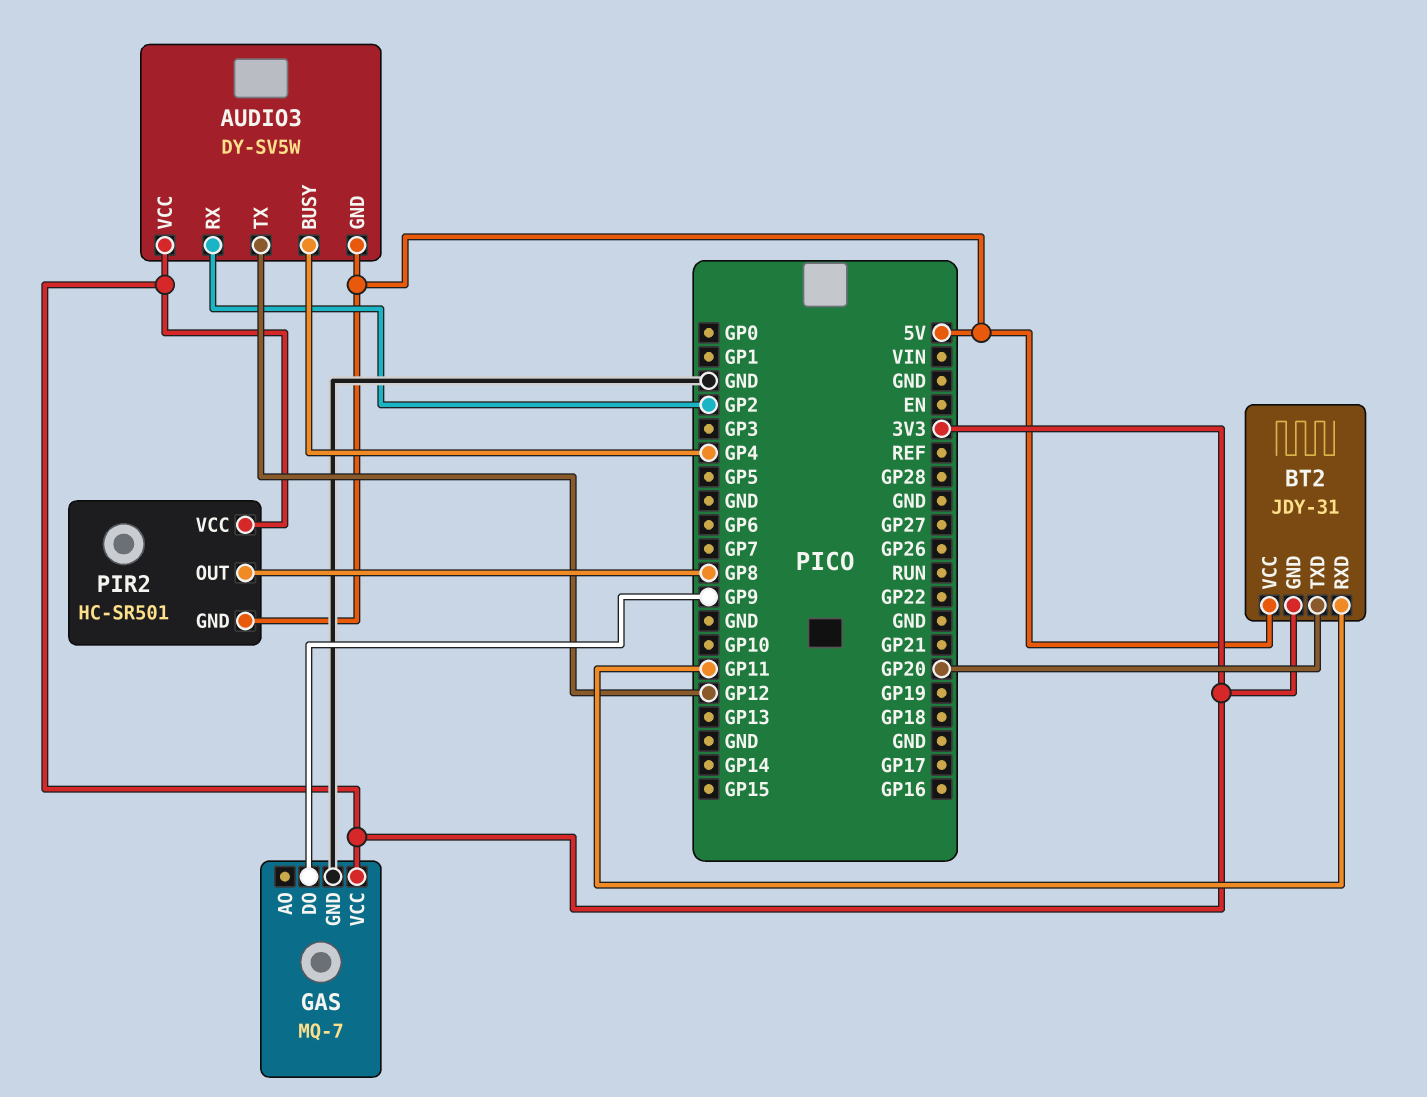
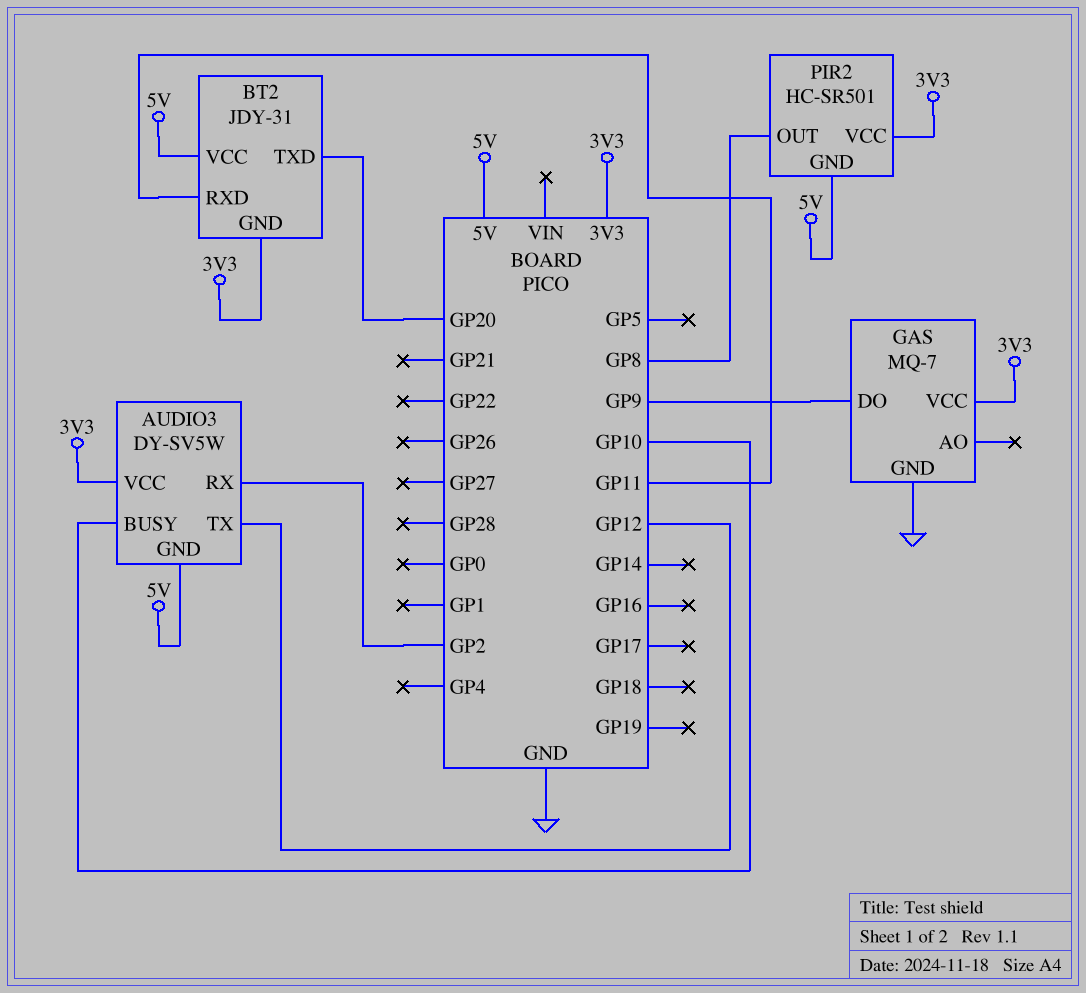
AUDIO3 pin BUSY: GP4 -> GP10

